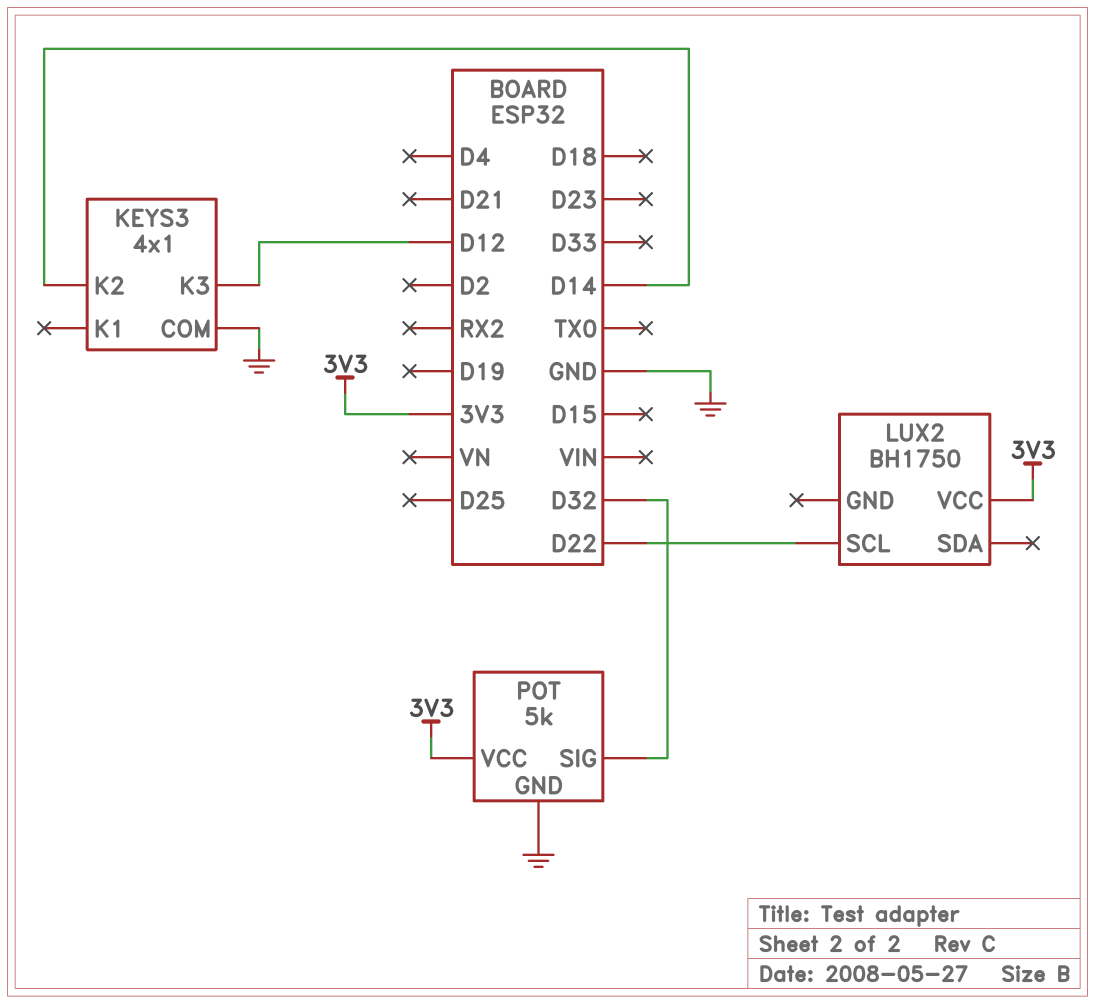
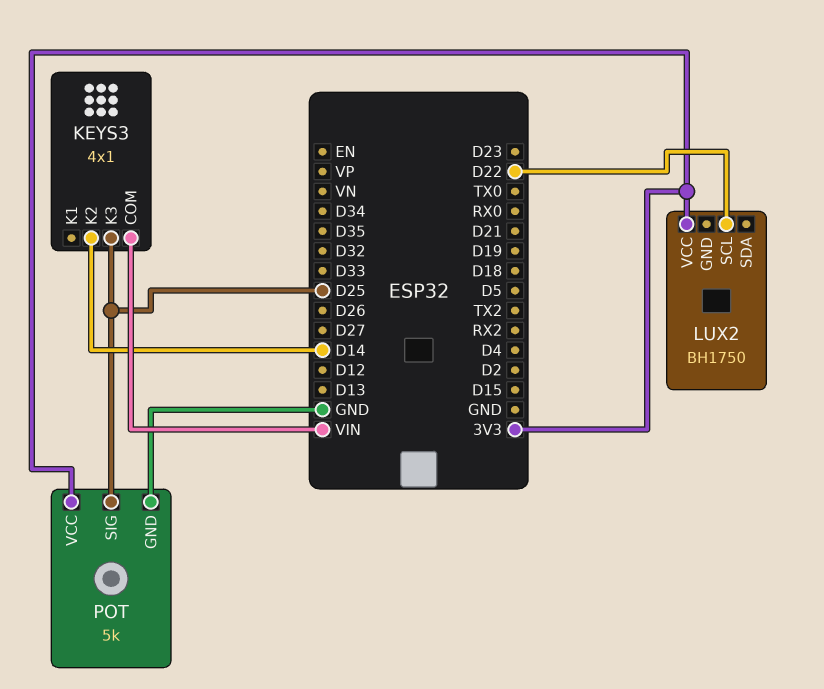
KEYS3 pin COM: GND -> VIN
KEYS3 pin K3: D12 -> D25
POT pin SIG: D32 -> D25

